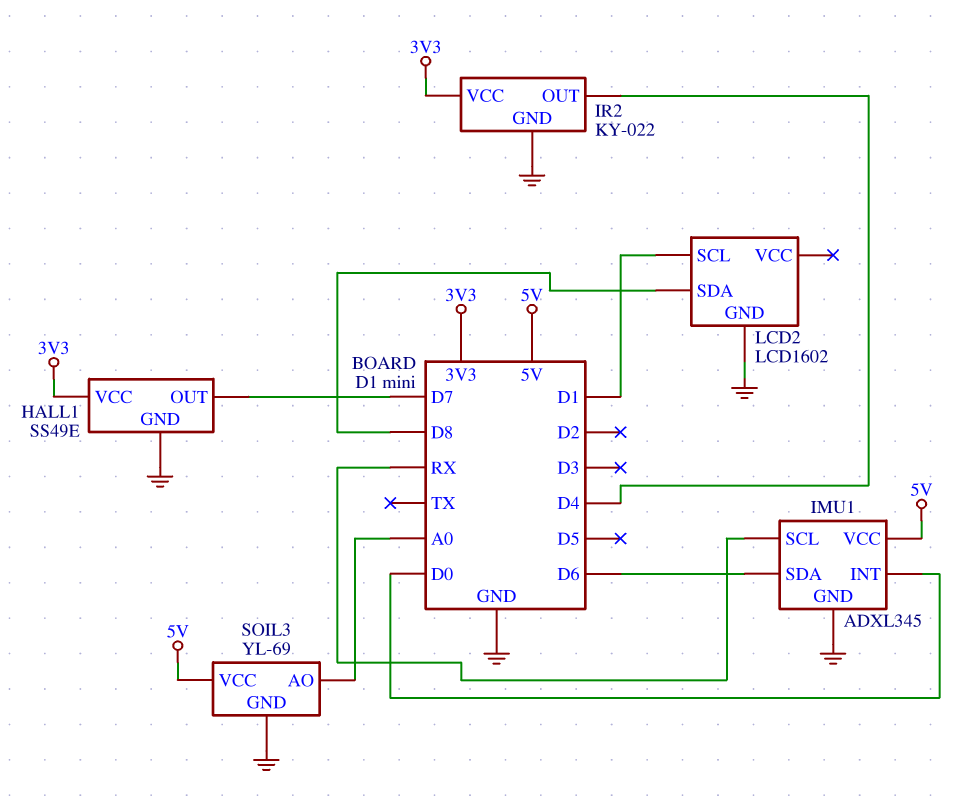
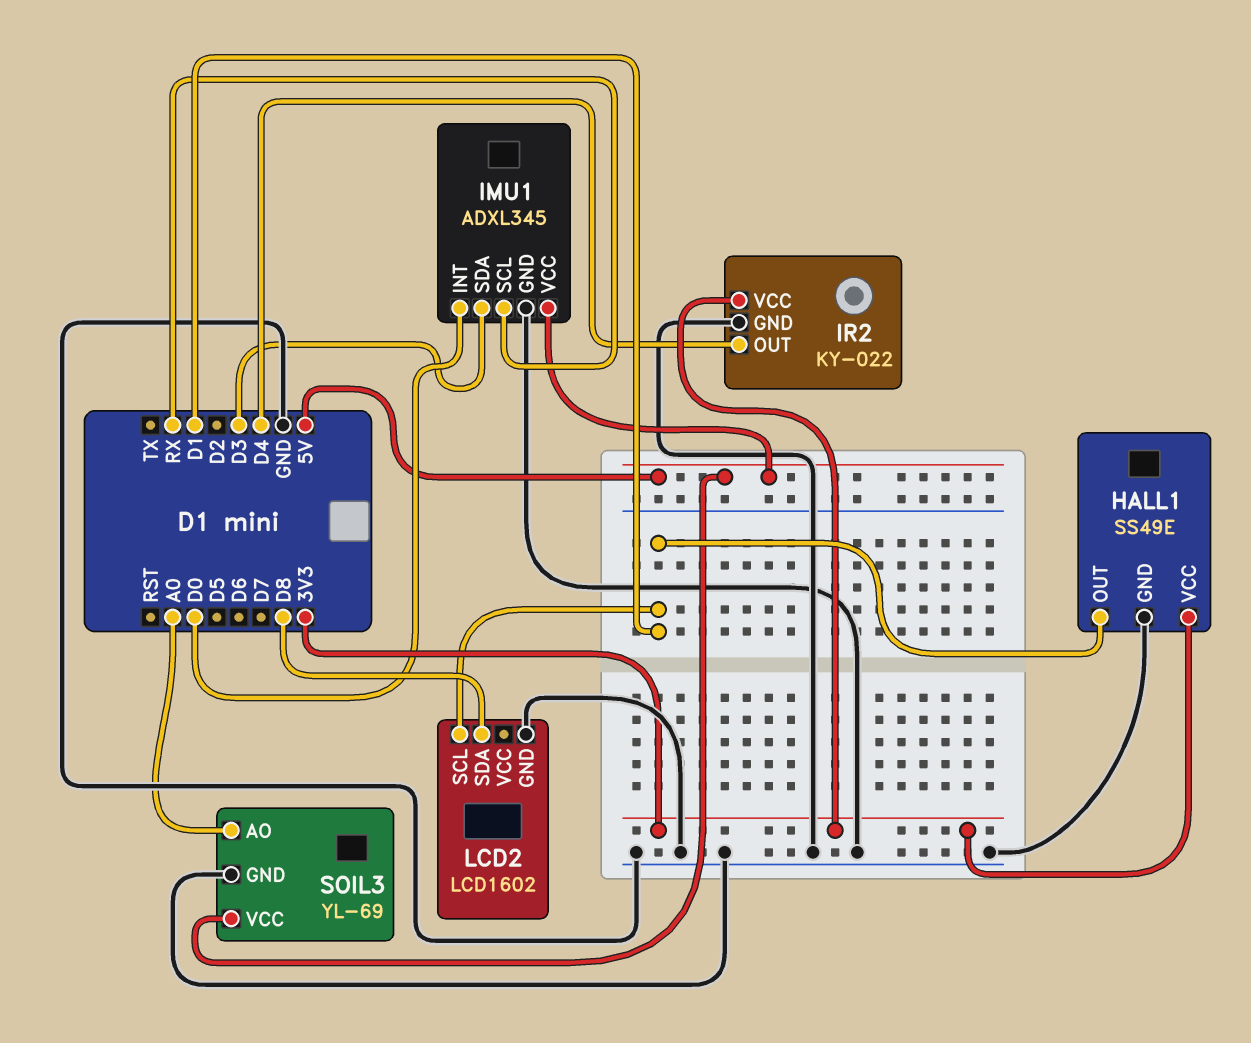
HALL1 pin OUT: D7 -> D1
IMU1 pin SDA: D6 -> D3

